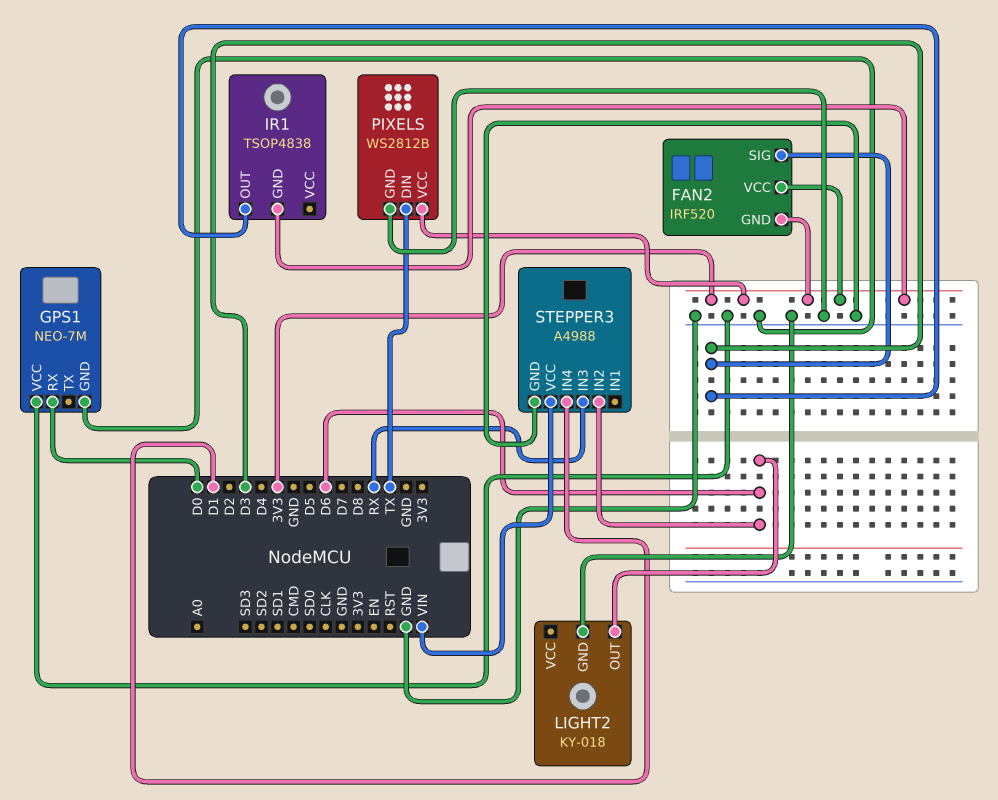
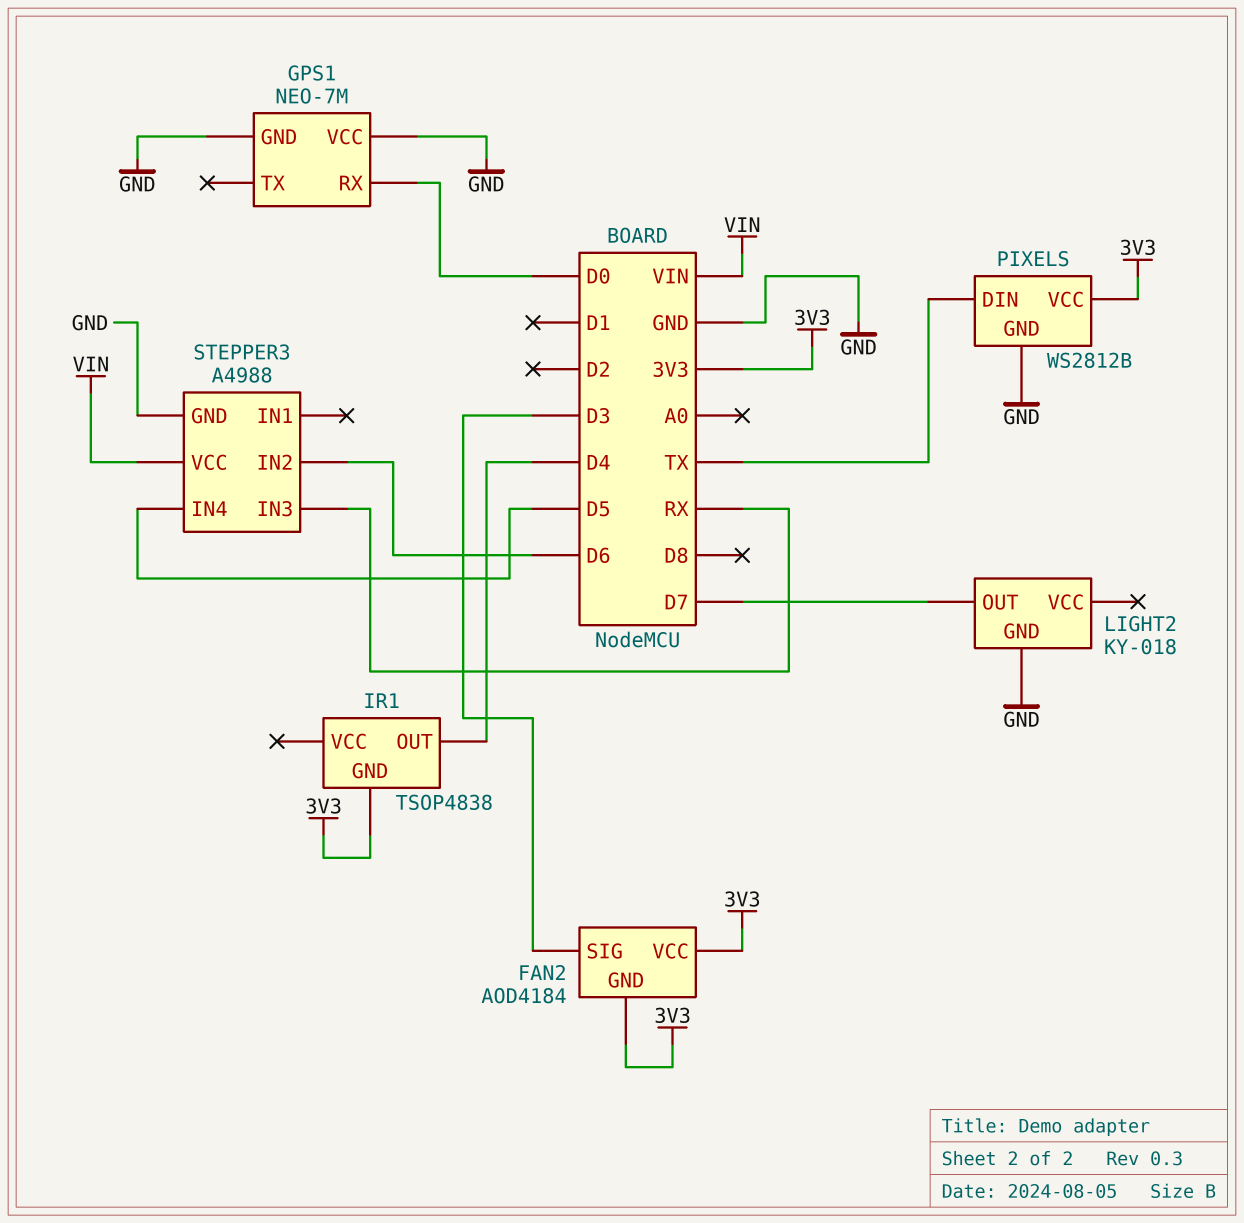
FAN2: IRF520 -> AOD4184
IR1 pin OUT: D3 -> D4
LIGHT2 pin OUT: D6 -> D7
STEPPER3 pin IN4: D1 -> D5

